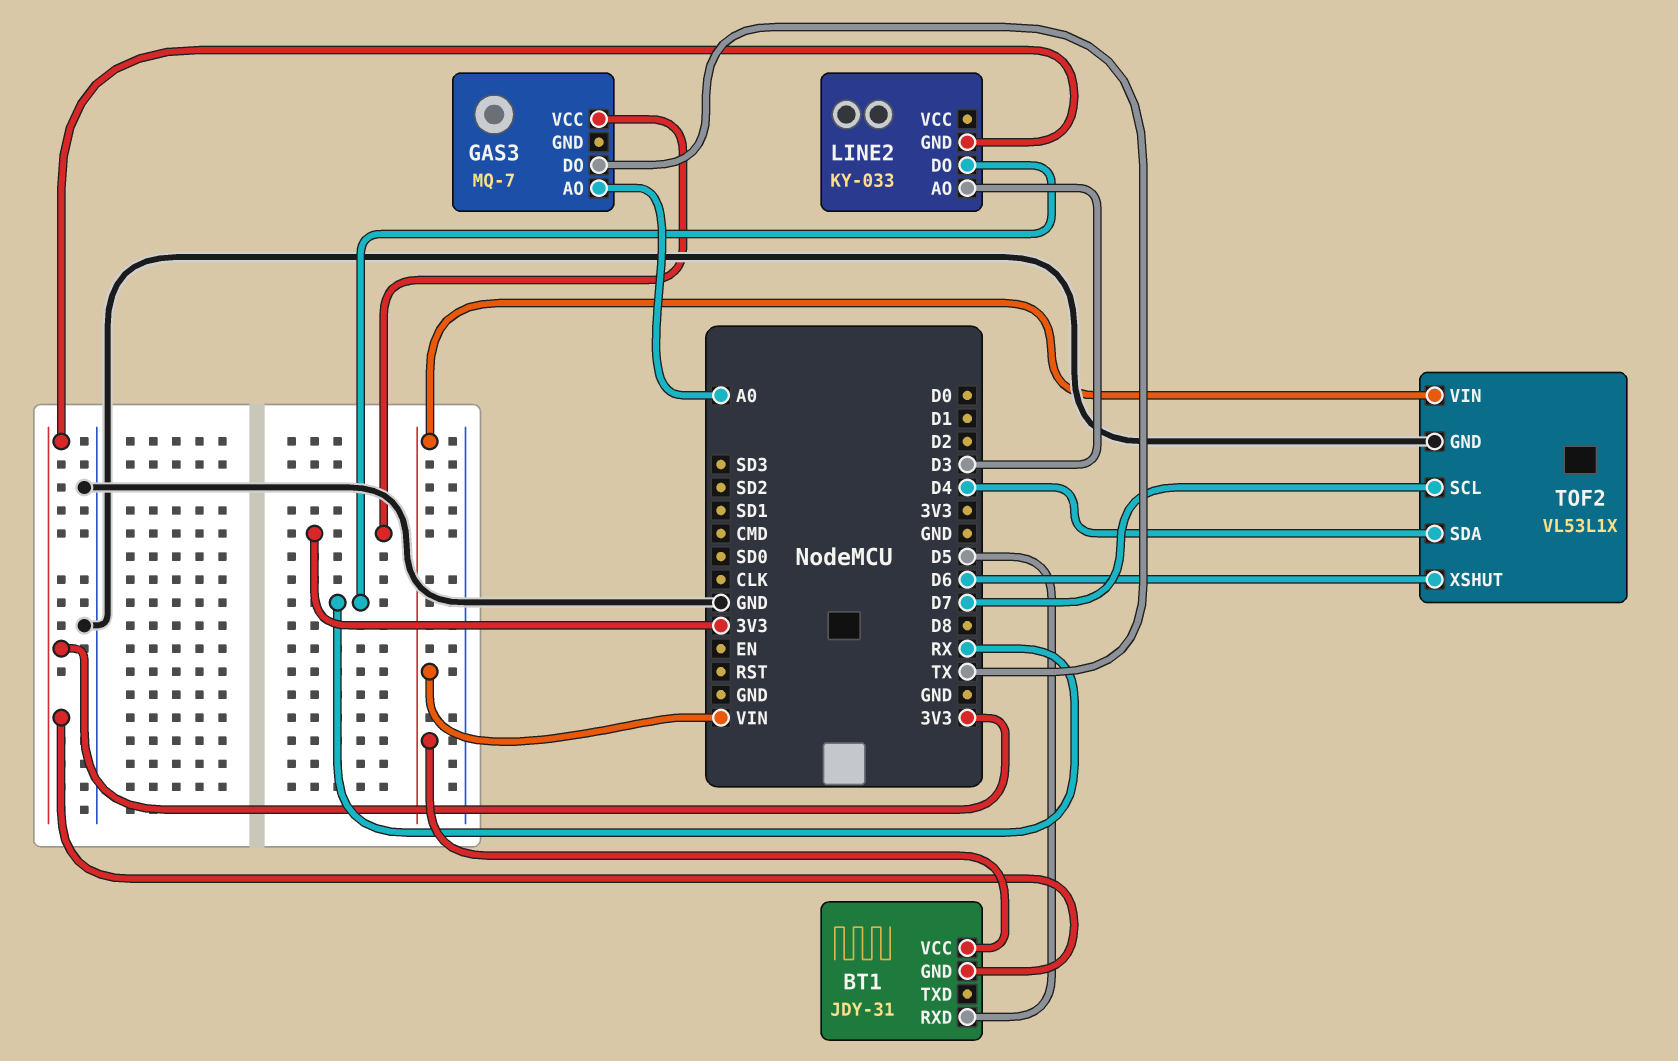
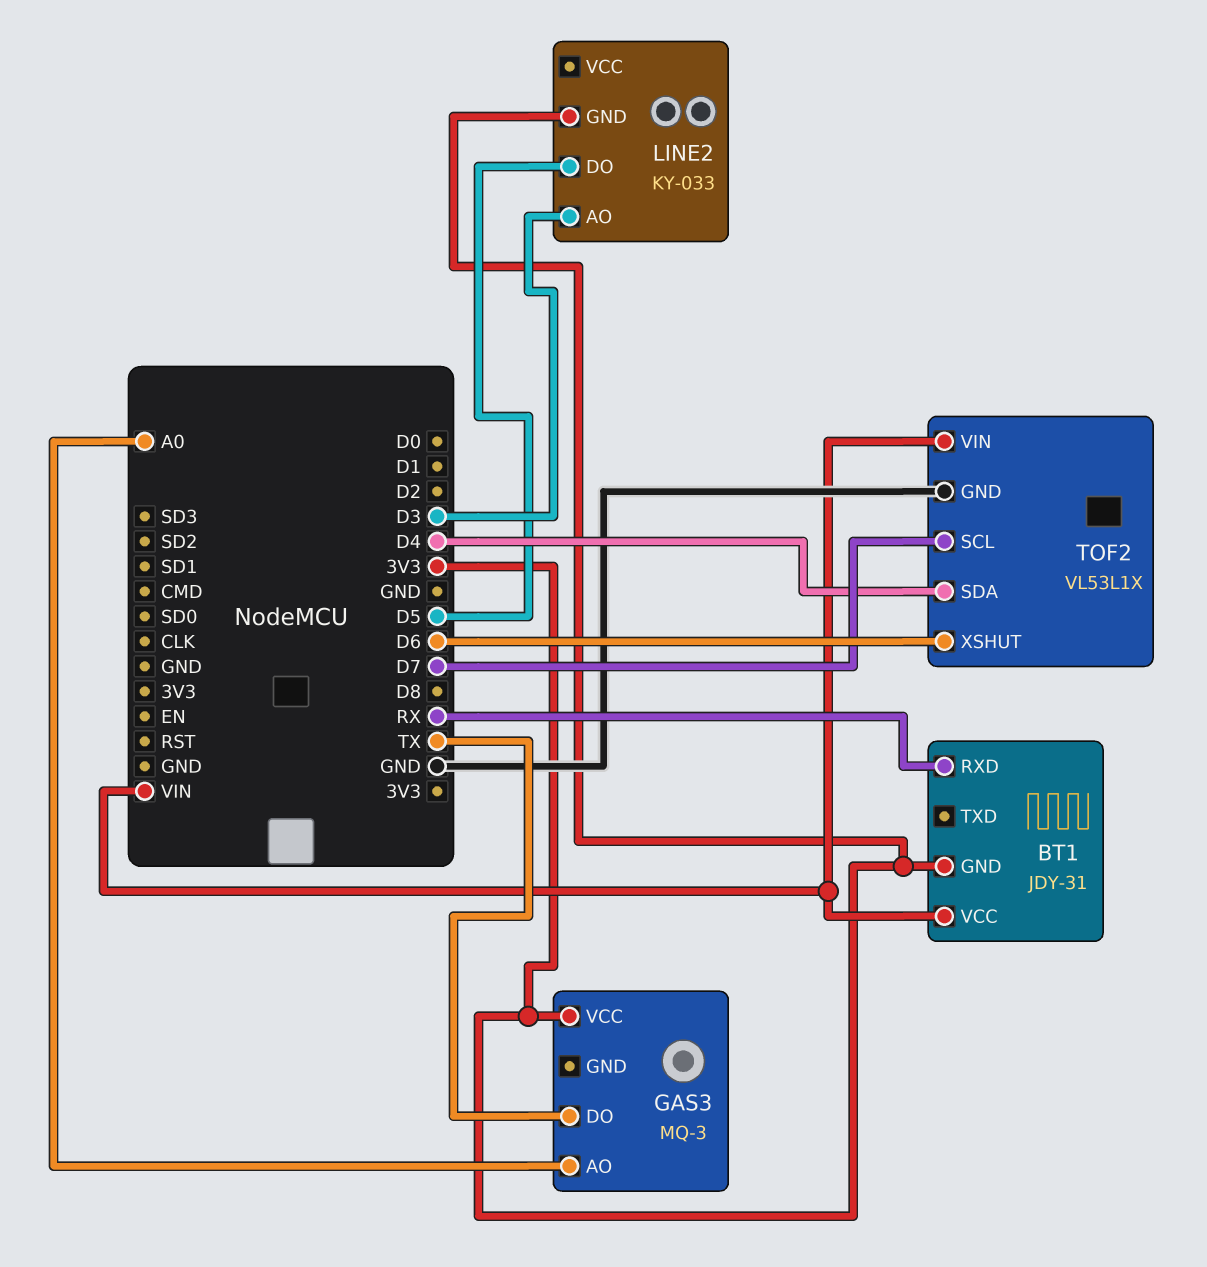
BT1 pin RXD: D5 -> RX
GAS3: MQ-7 -> MQ-3
LINE2 pin DO: RX -> D5

